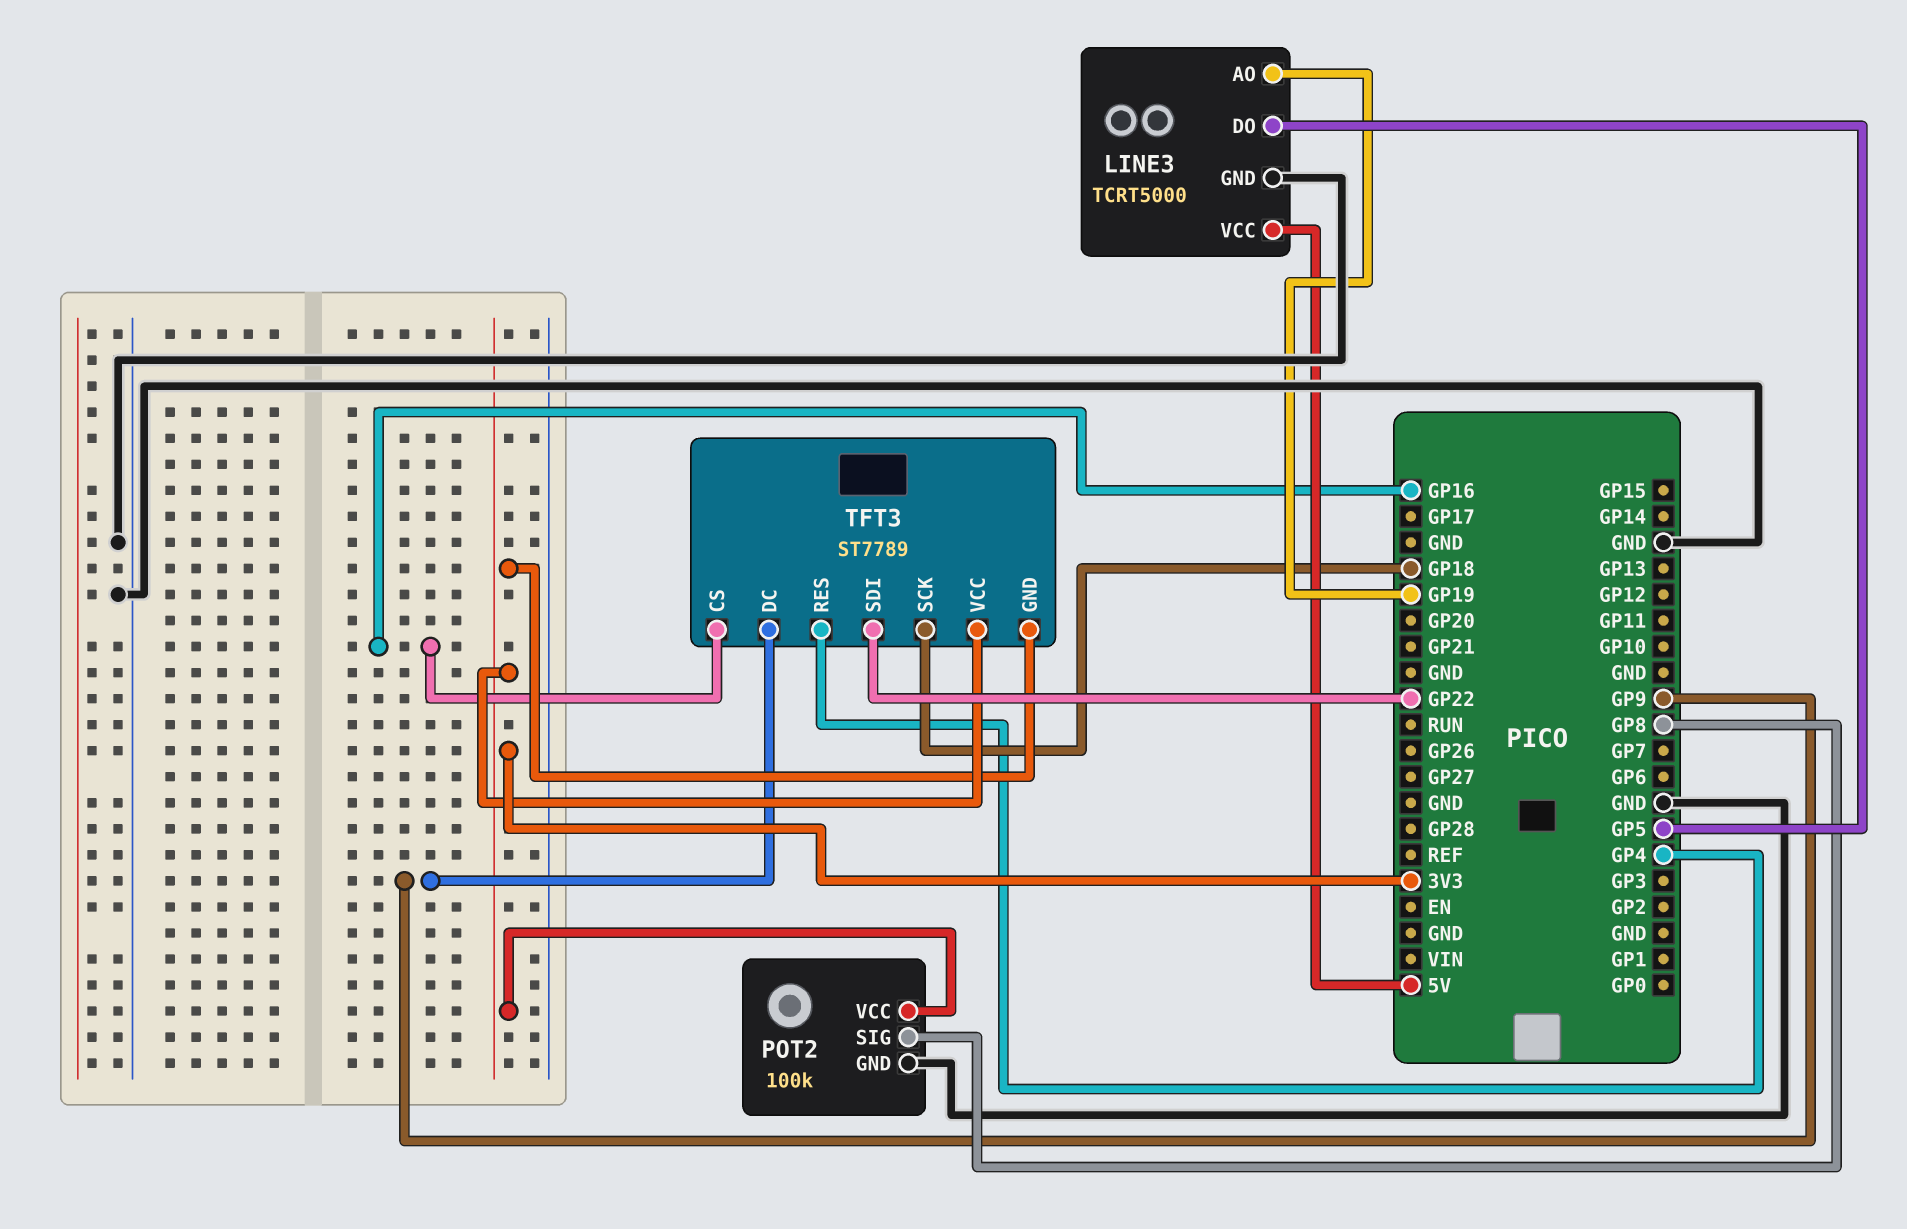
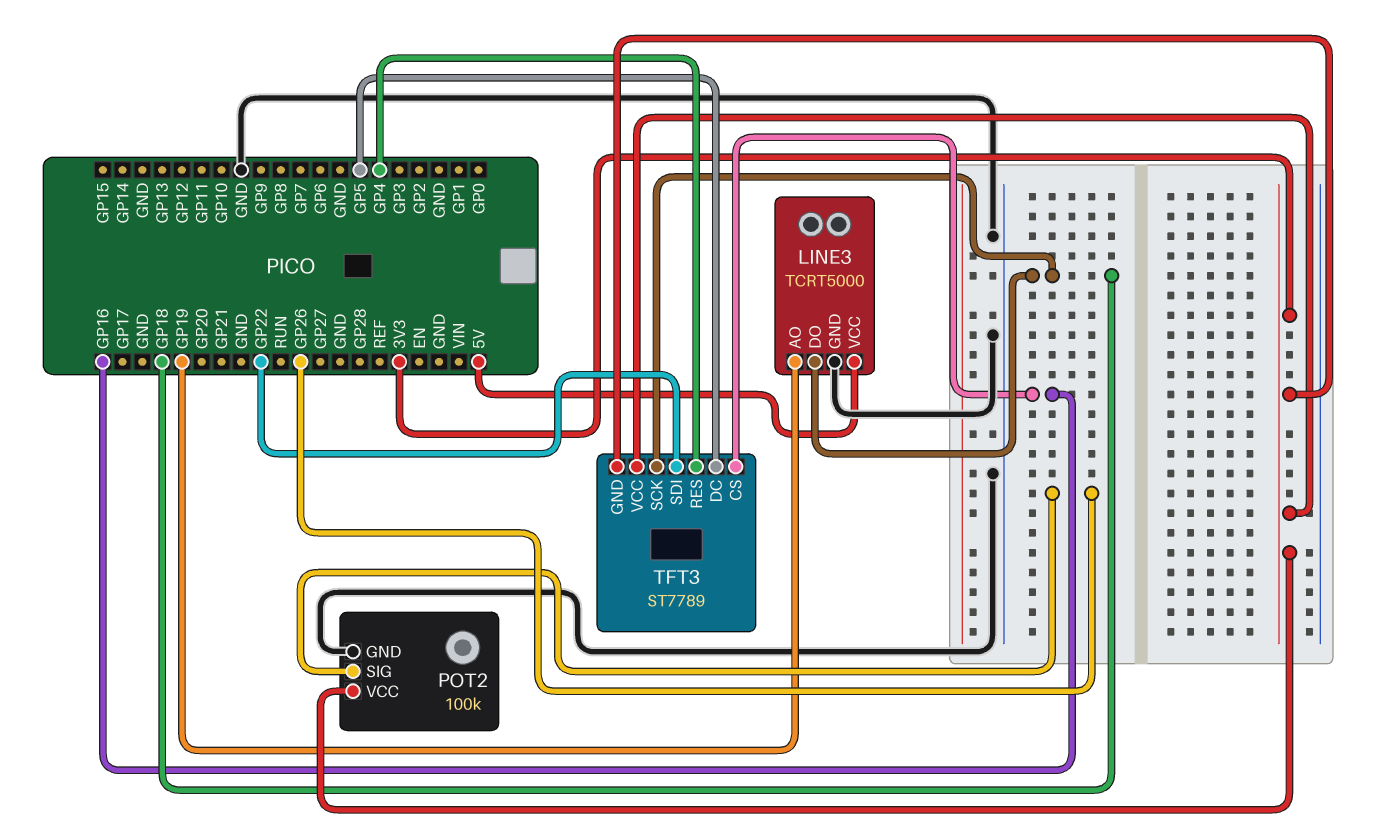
LINE3 pin DO: GP5 -> GP18
POT2 pin SIG: GP8 -> GP26
TFT3 pin DC: GP9 -> GP5

